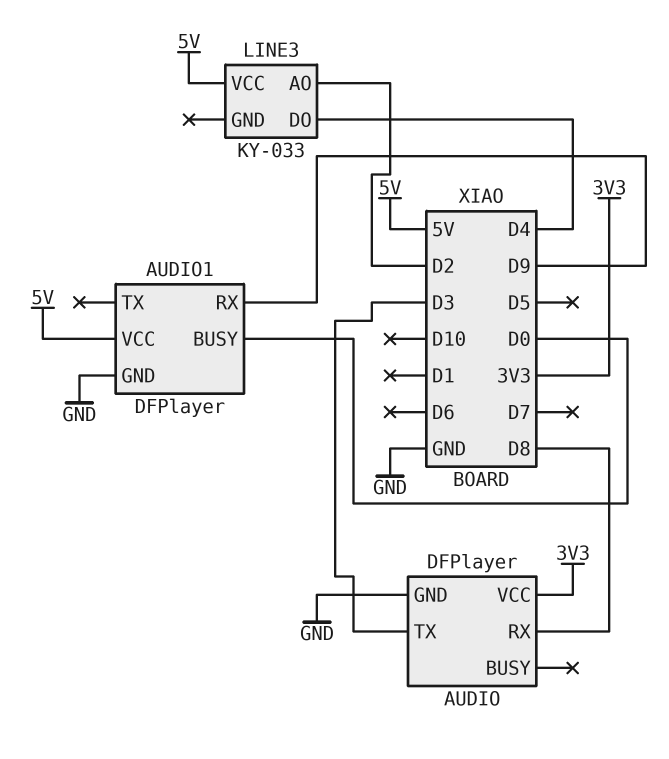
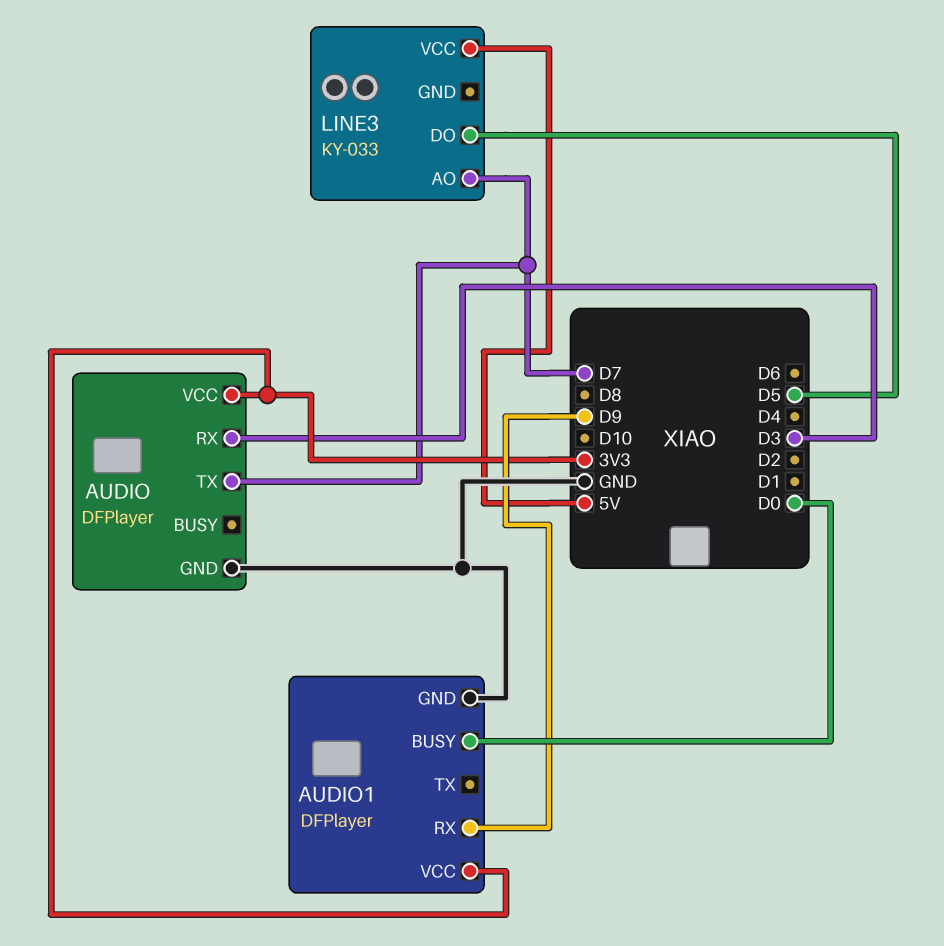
AUDIO pin RX: D8 -> D3
AUDIO pin TX: D3 -> D7
AUDIO1 pin VCC: 5V -> 3V3
LINE3 pin AO: D2 -> D7
LINE3 pin DO: D4 -> D5

